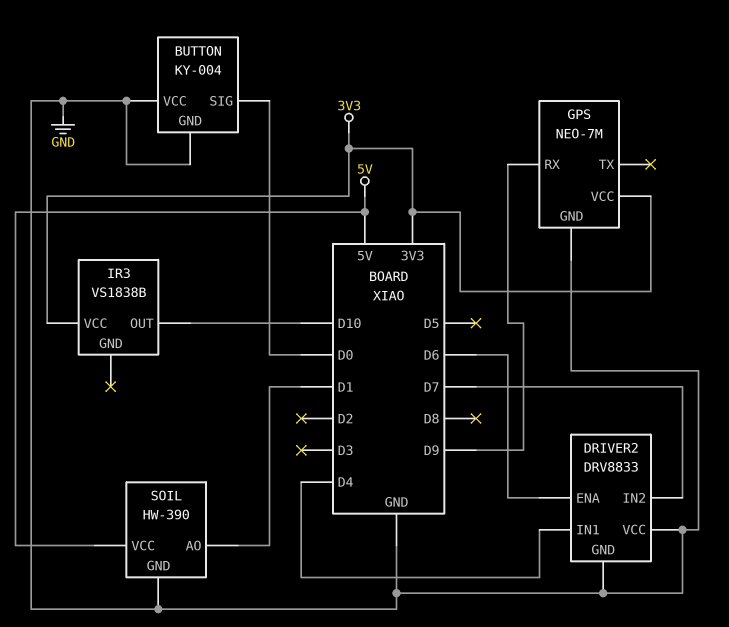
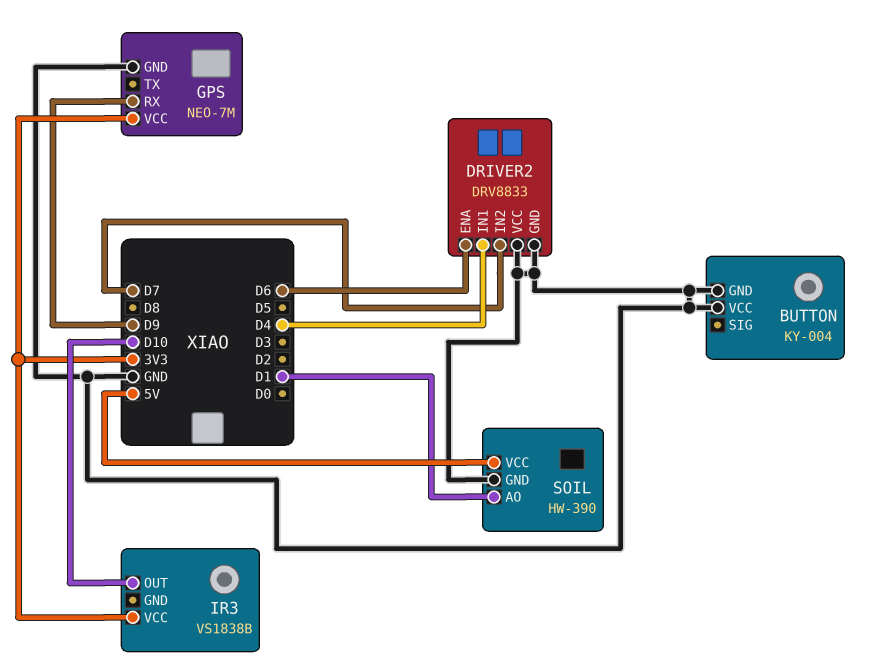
BUTTON pin SIG: D0 -> none

